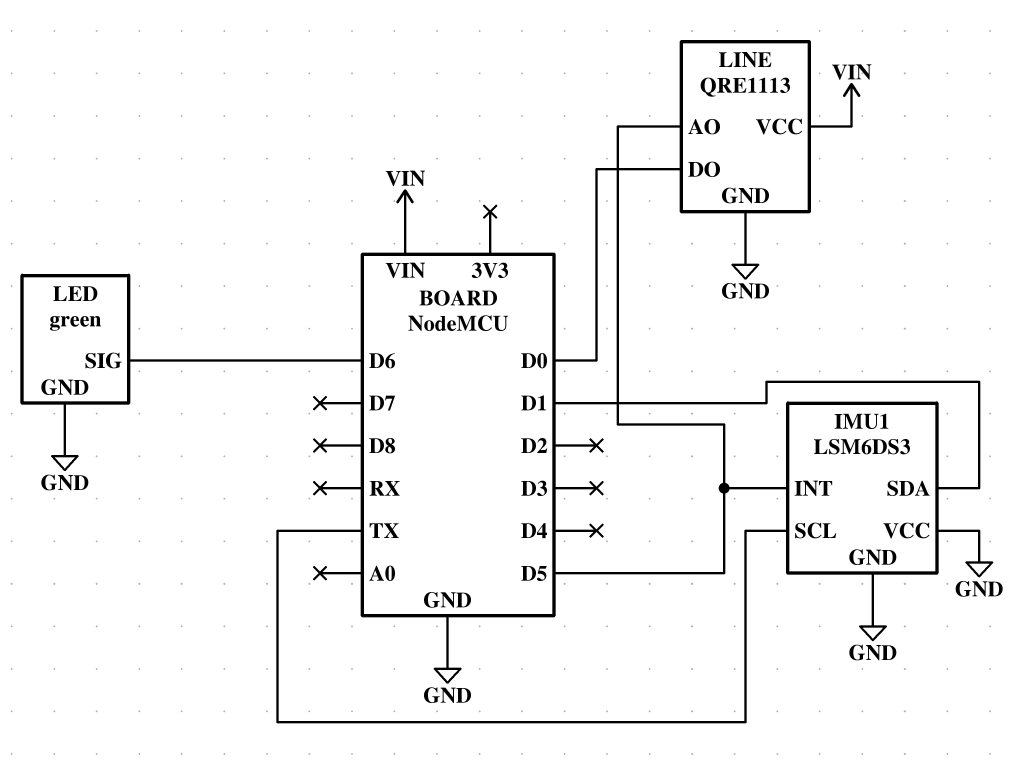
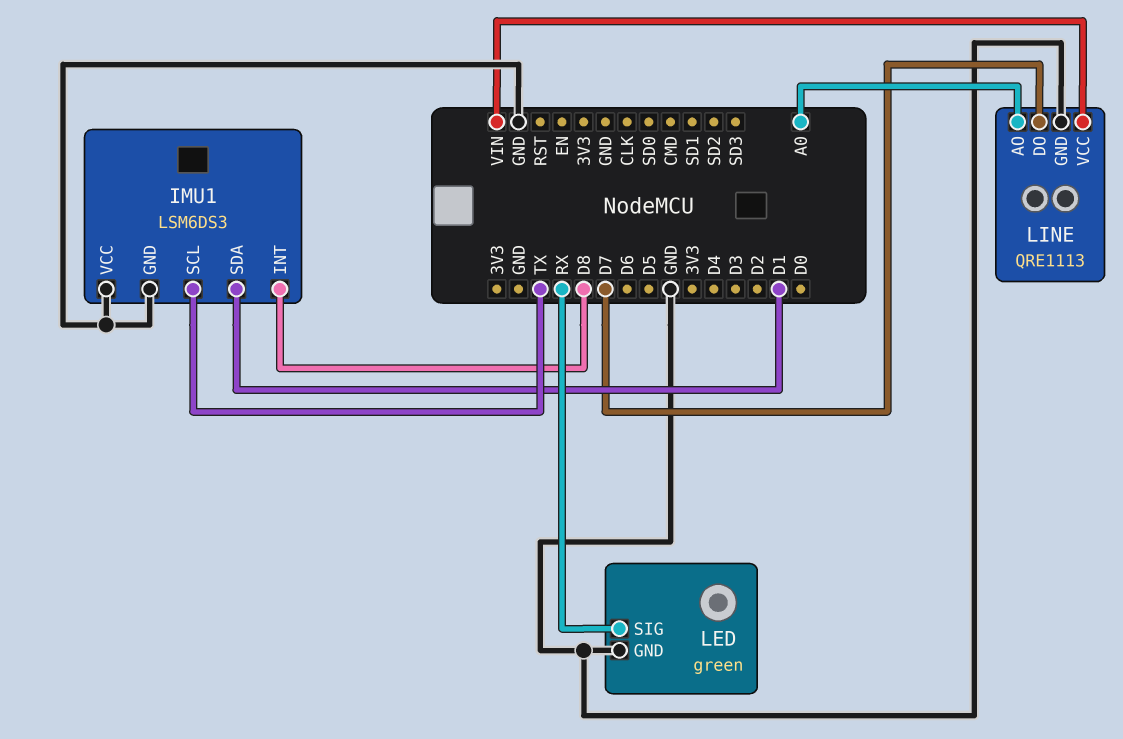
IMU1 pin INT: D5 -> D8
LED pin SIG: D6 -> RX
LINE pin AO: D5 -> A0
LINE pin DO: D0 -> D7

